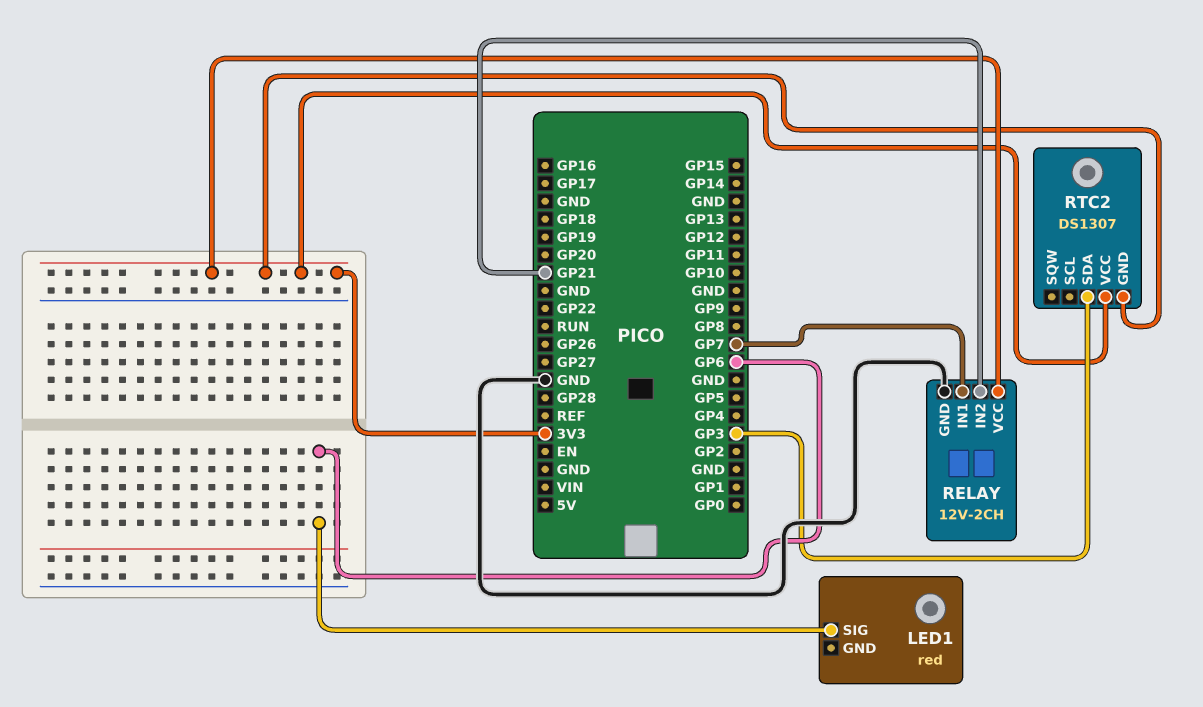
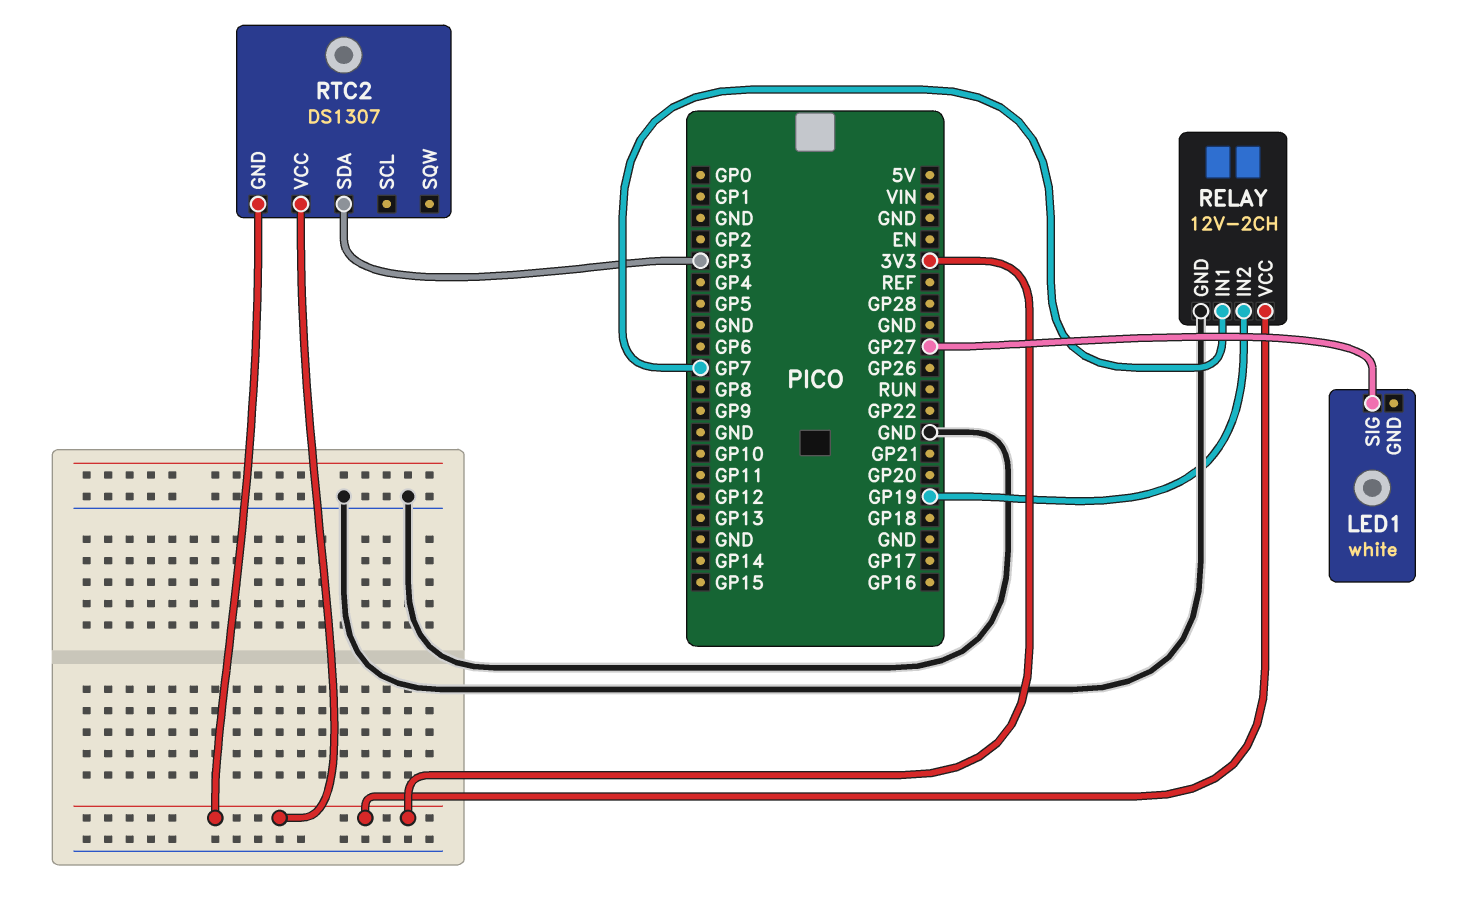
LED1: red -> white
LED1 pin SIG: GP6 -> GP27
RELAY pin IN2: GP21 -> GP19

